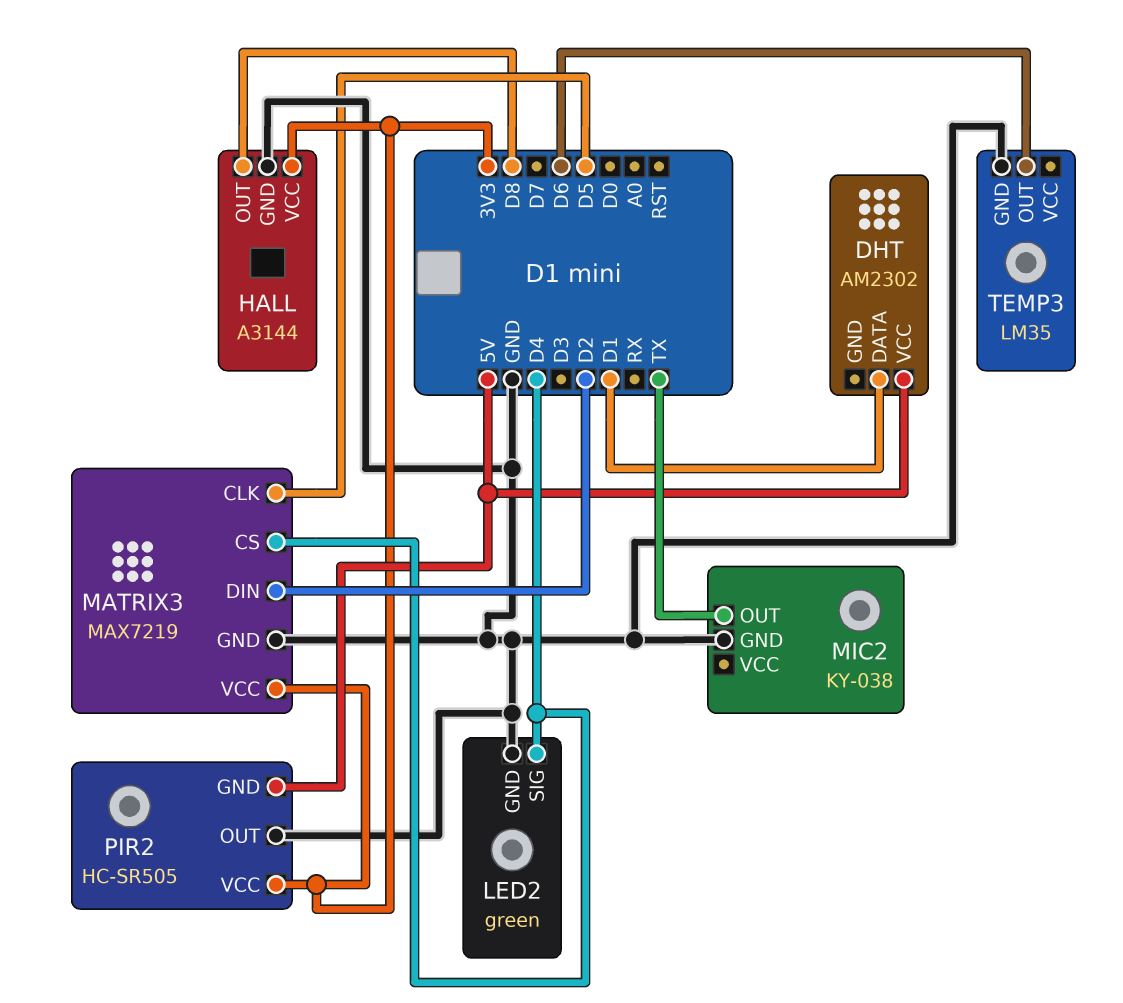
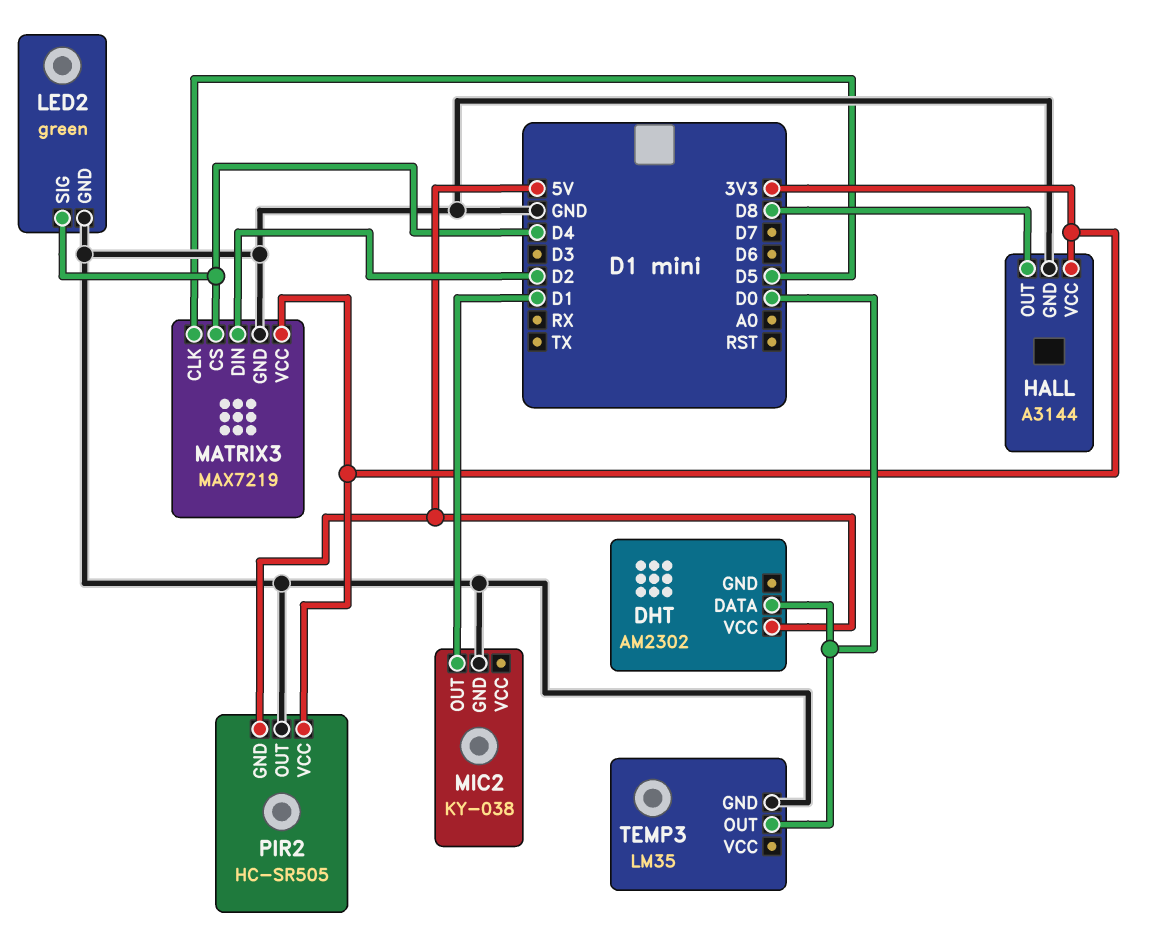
DHT pin DATA: D1 -> D0
MIC2 pin OUT: TX -> D1
TEMP3 pin OUT: D6 -> D0

